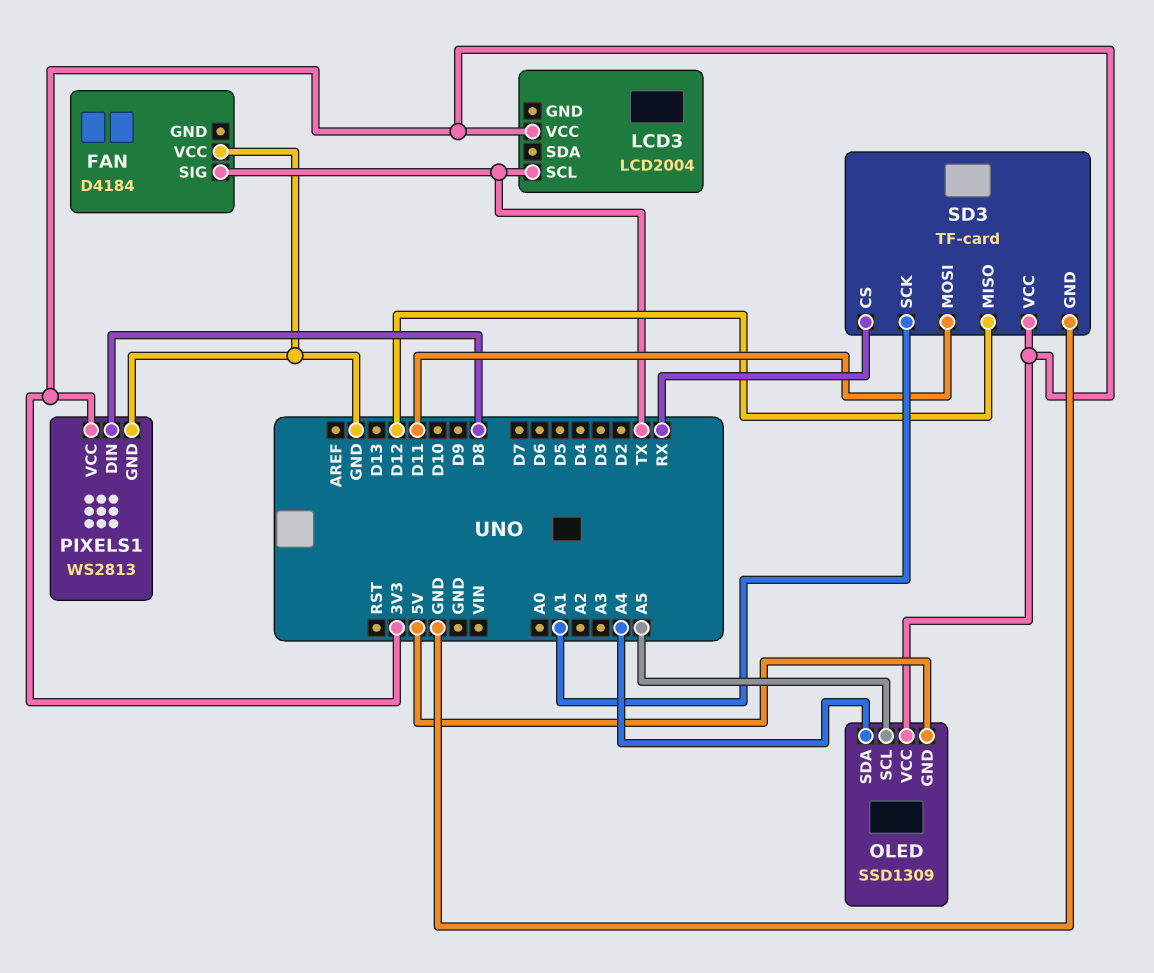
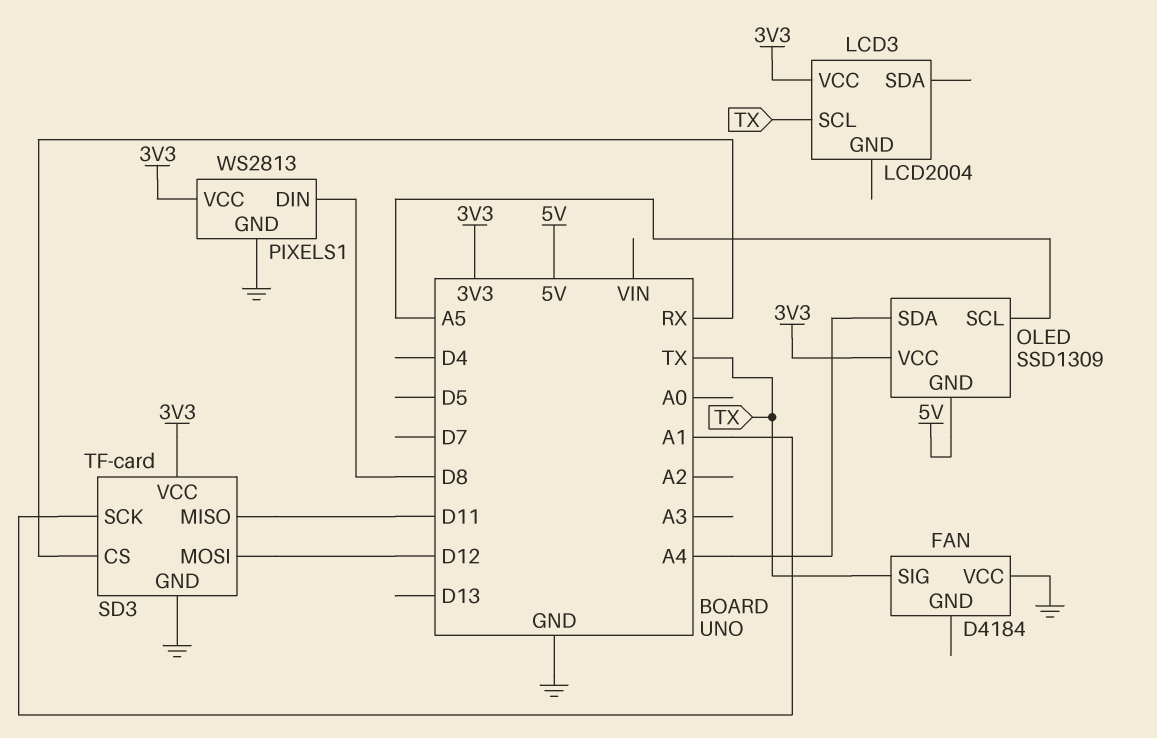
SD3 pin MISO: D12 -> D11
SD3 pin MOSI: D11 -> D12

